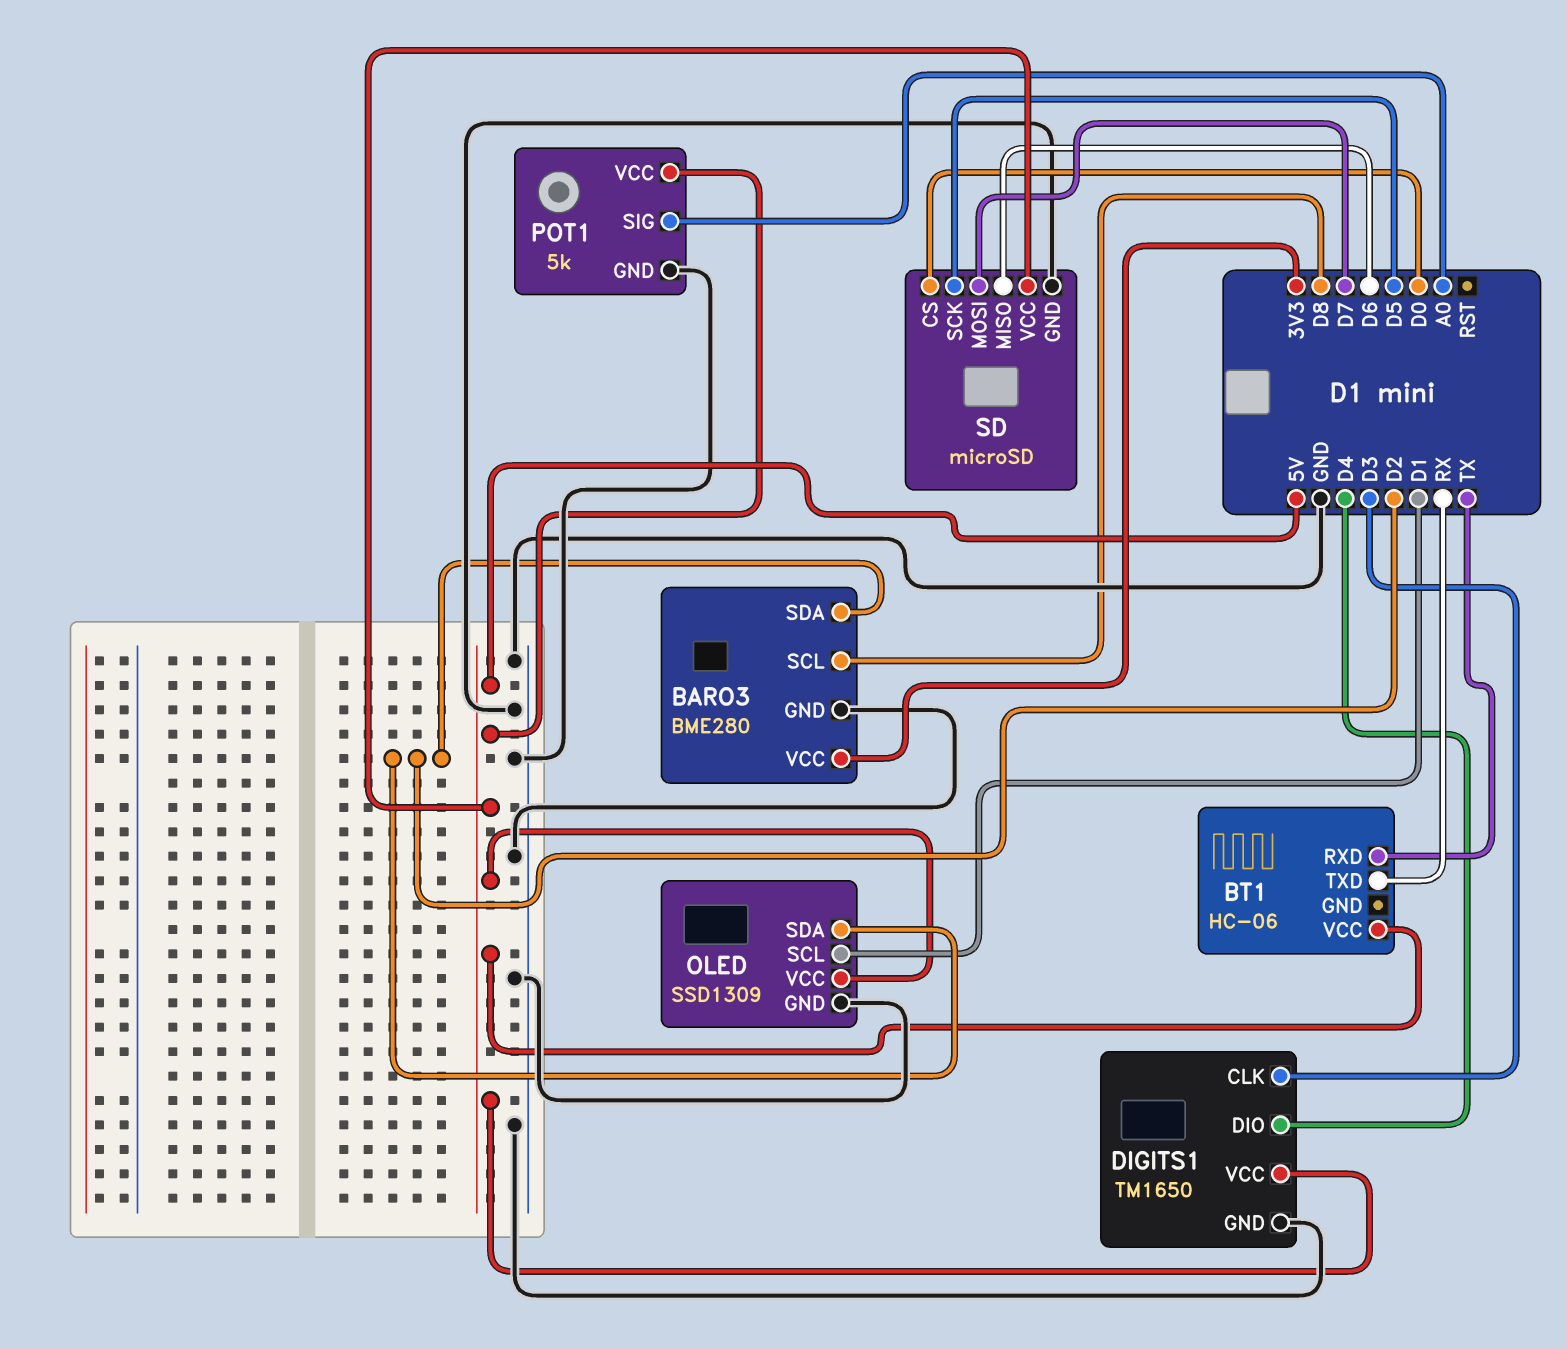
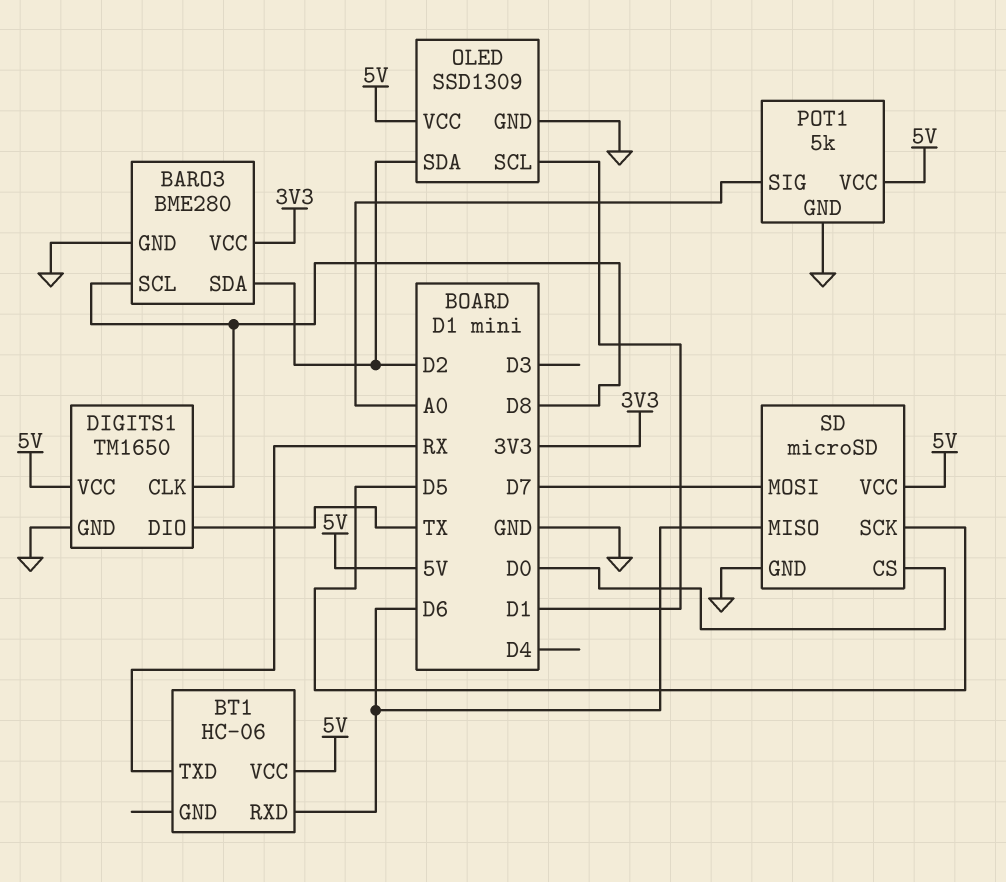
BT1 pin RXD: TX -> D6
DIGITS1 pin CLK: D3 -> D8
DIGITS1 pin DIO: D4 -> TX

